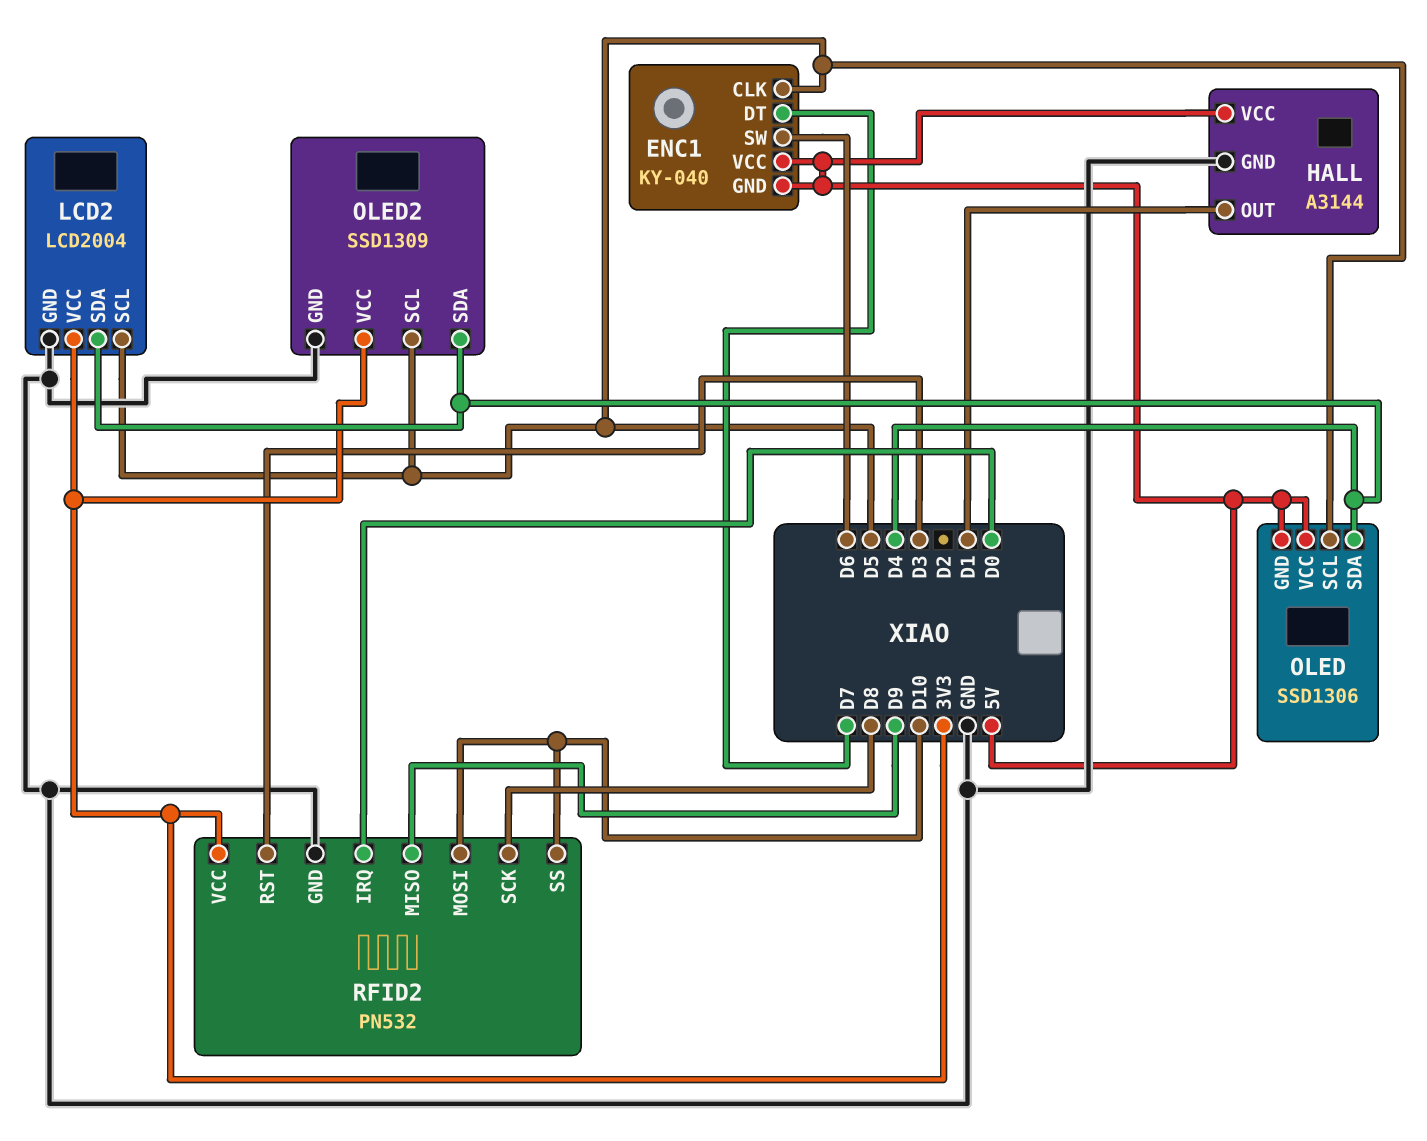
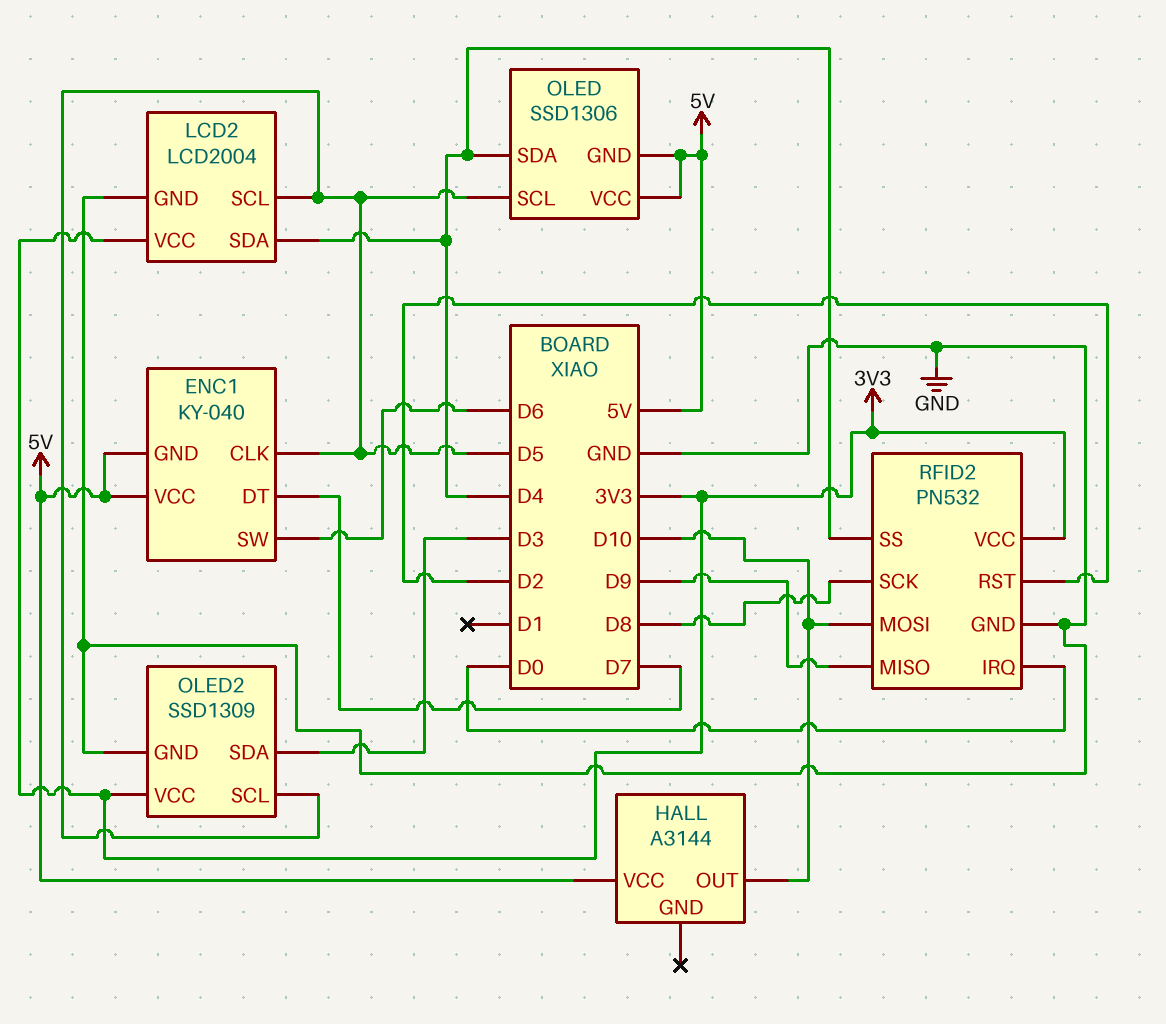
HALL pin GND: GND -> none
HALL pin OUT: D1 -> D10
OLED2 pin SDA: D4 -> D3
RFID2 pin RST: D3 -> D2
RFID2 pin SS: D10 -> D4

